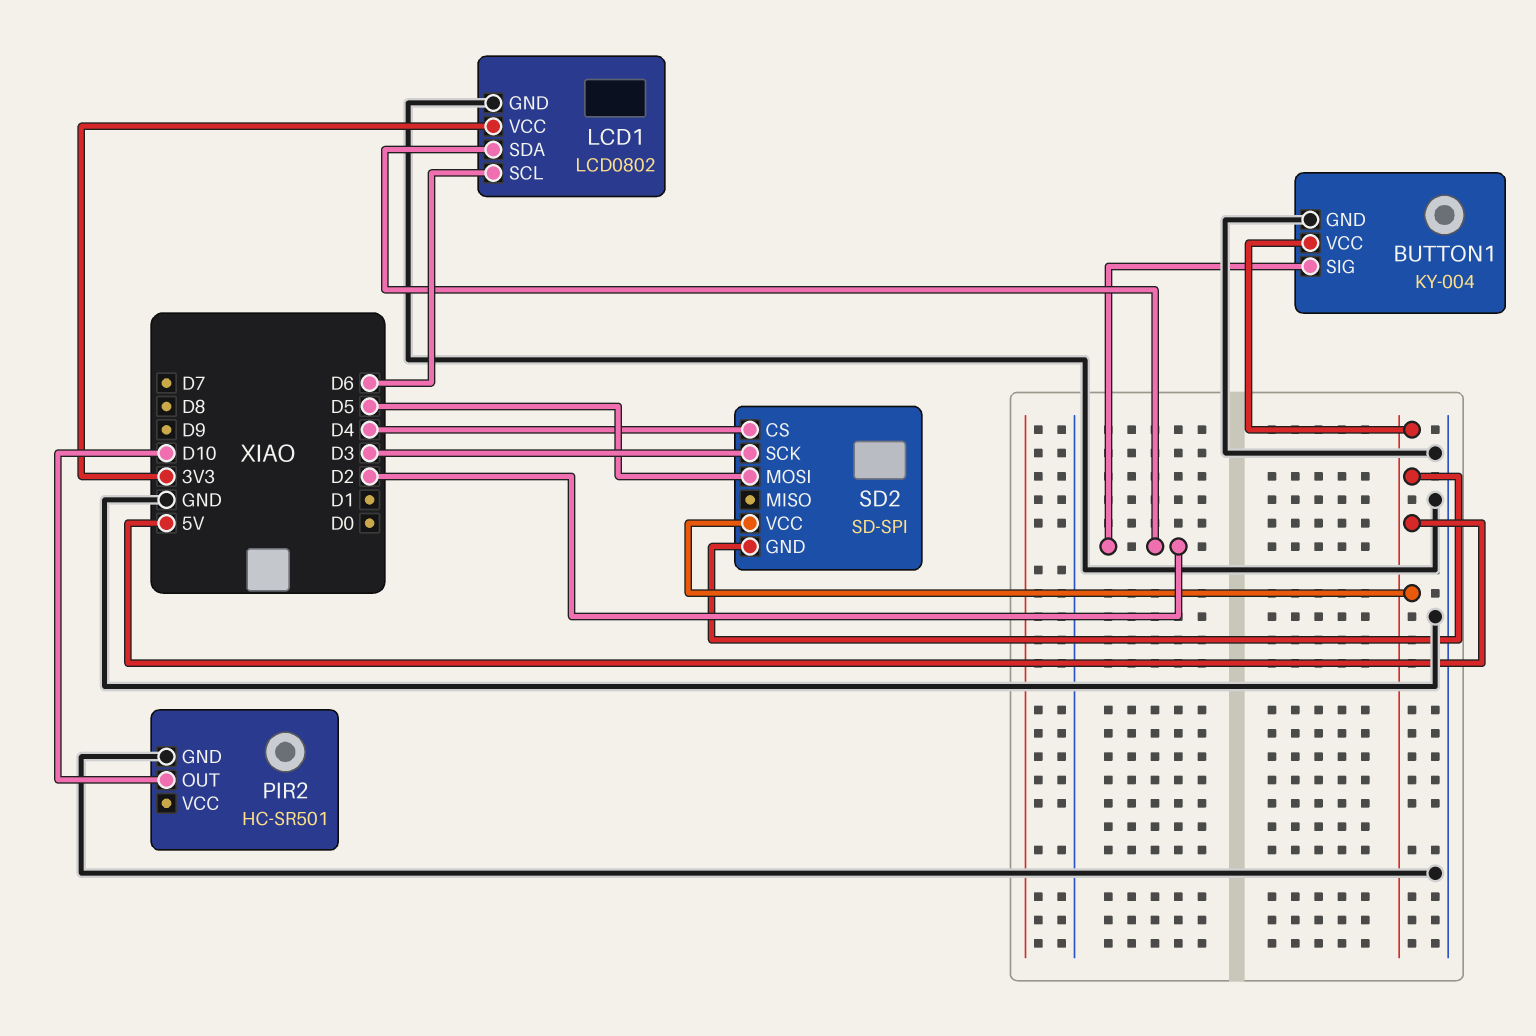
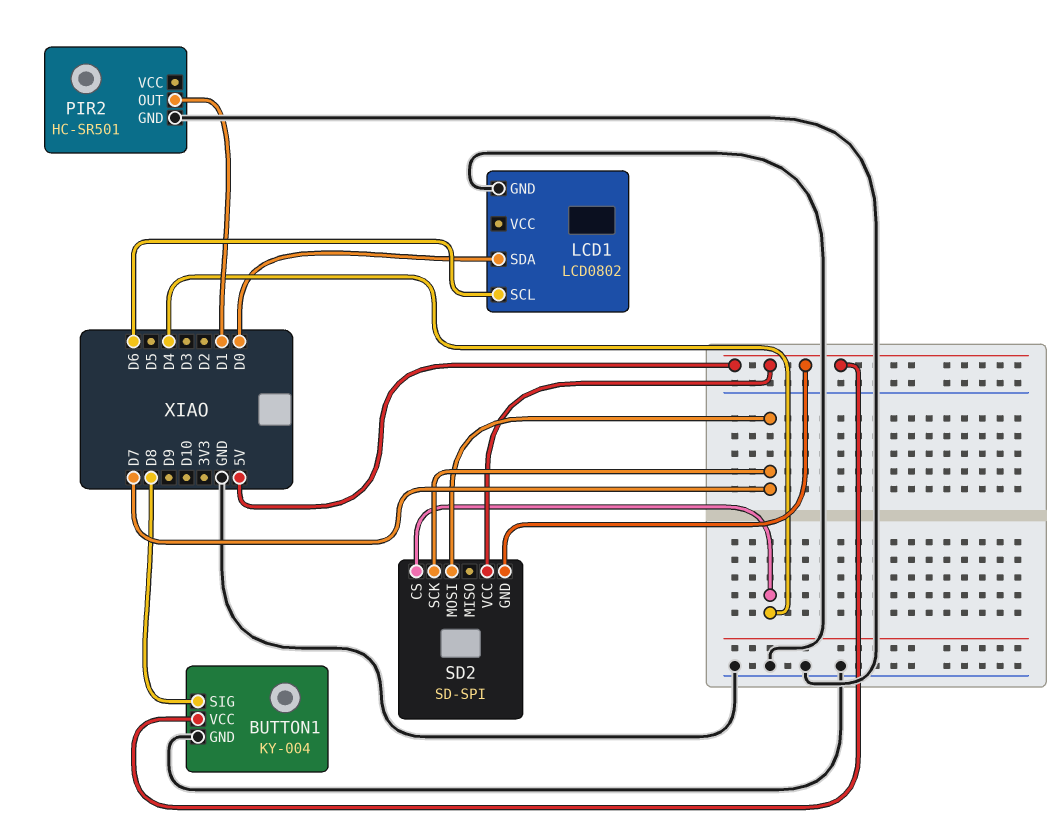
BUTTON1 pin SIG: D2 -> D8
LCD1 pin SDA: D2 -> D0
LCD1 pin VCC: 3V3 -> none
PIR2 pin OUT: D10 -> D1
SD2 pin MOSI: D5 -> D7
SD2 pin SCK: D3 -> D7

